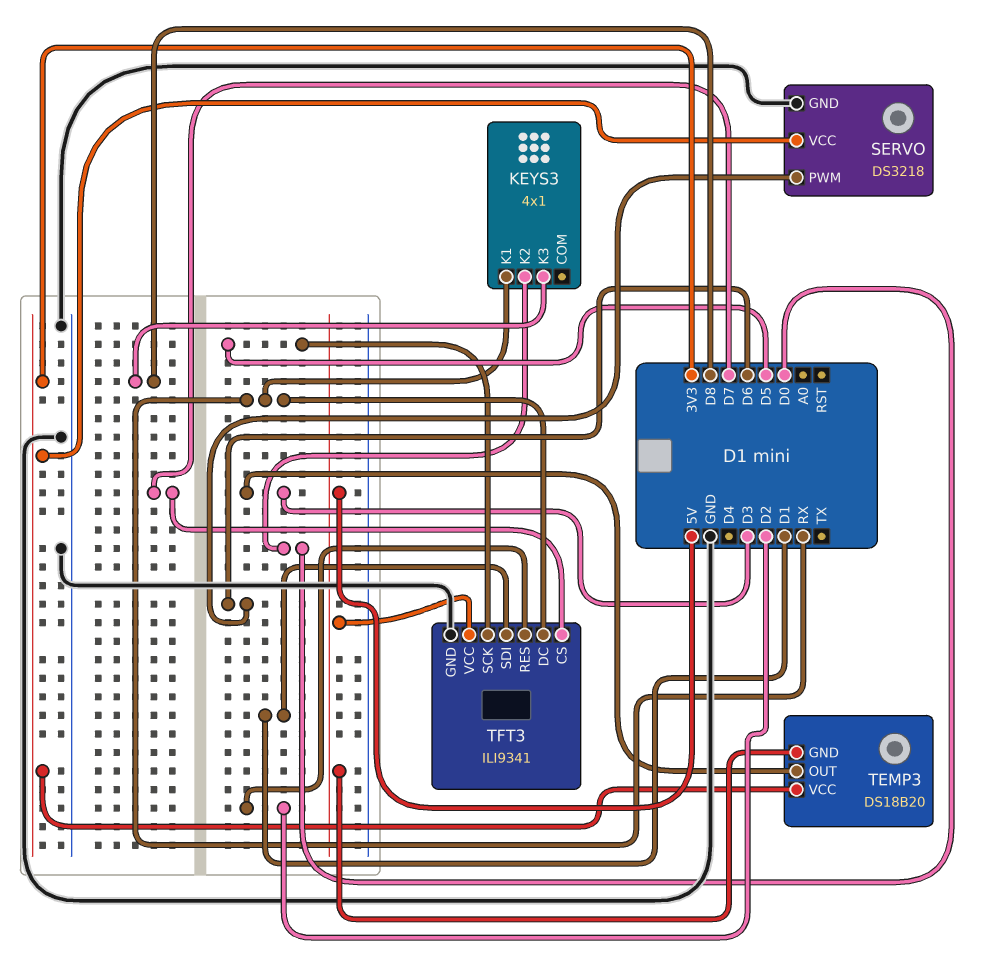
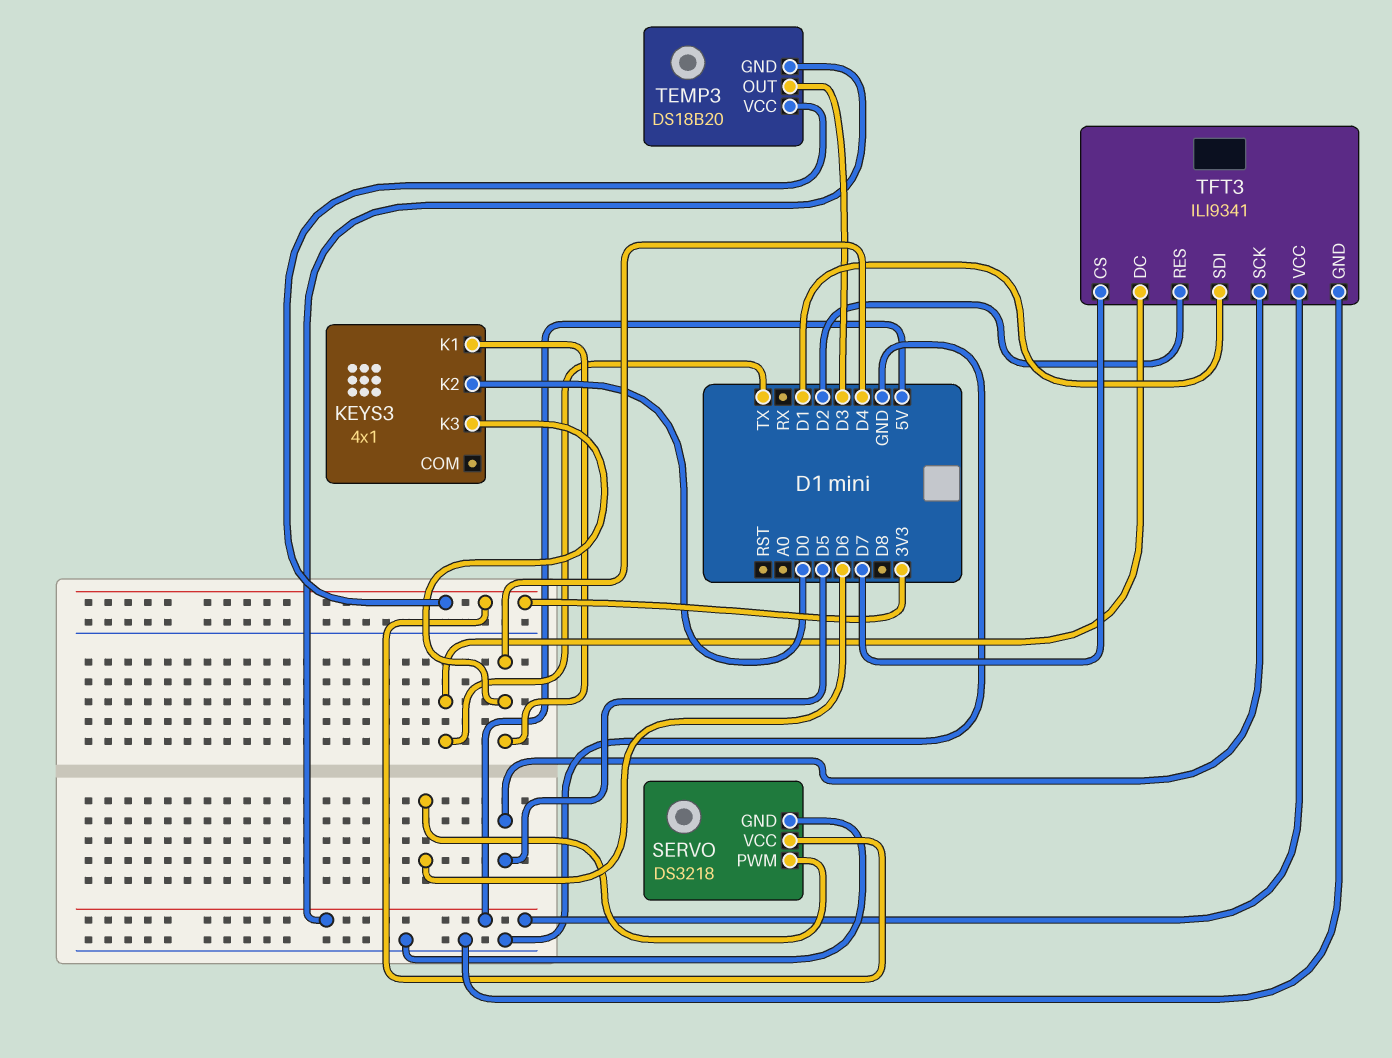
KEYS3 pin K1: RX -> D4
KEYS3 pin K3: D8 -> D4
TFT3 pin DC: RX -> TX

